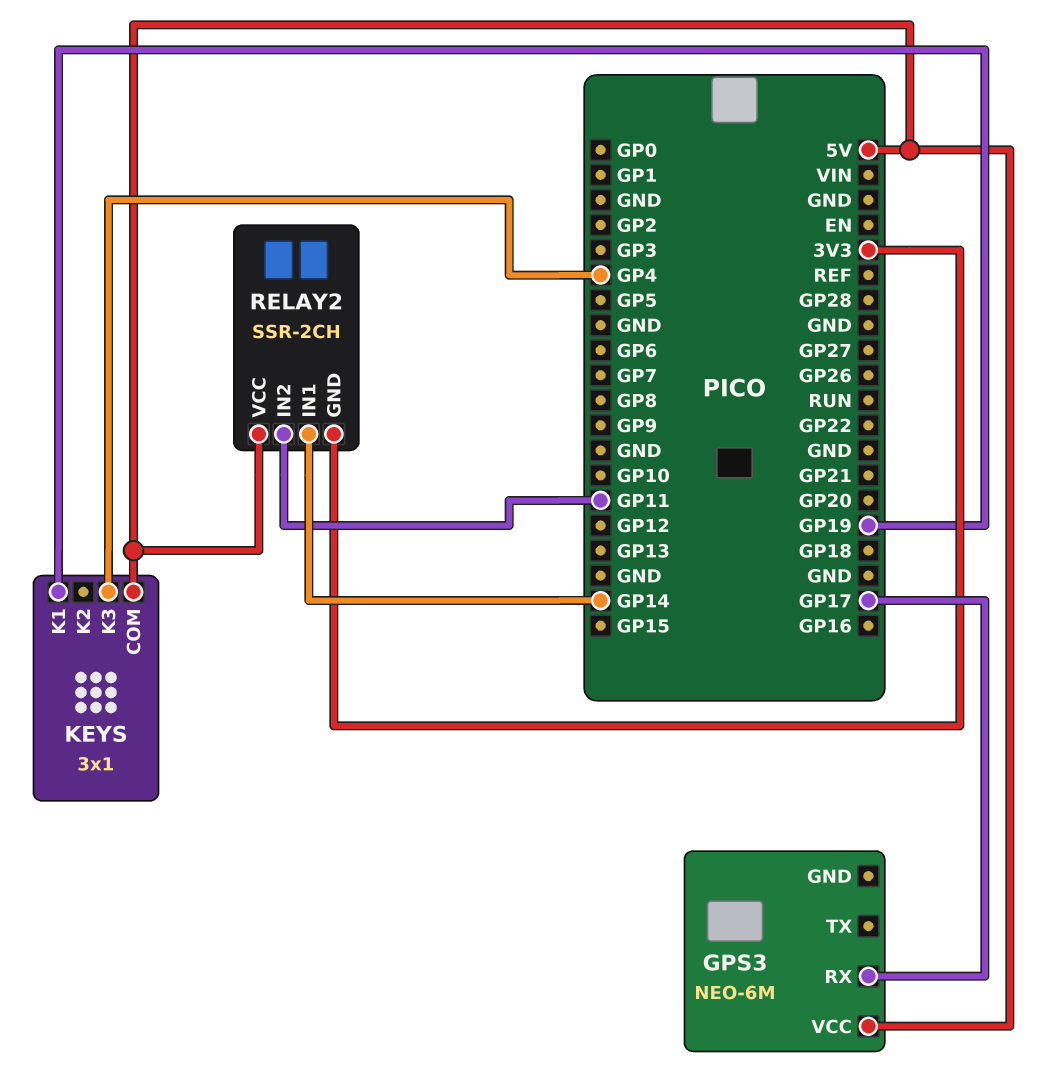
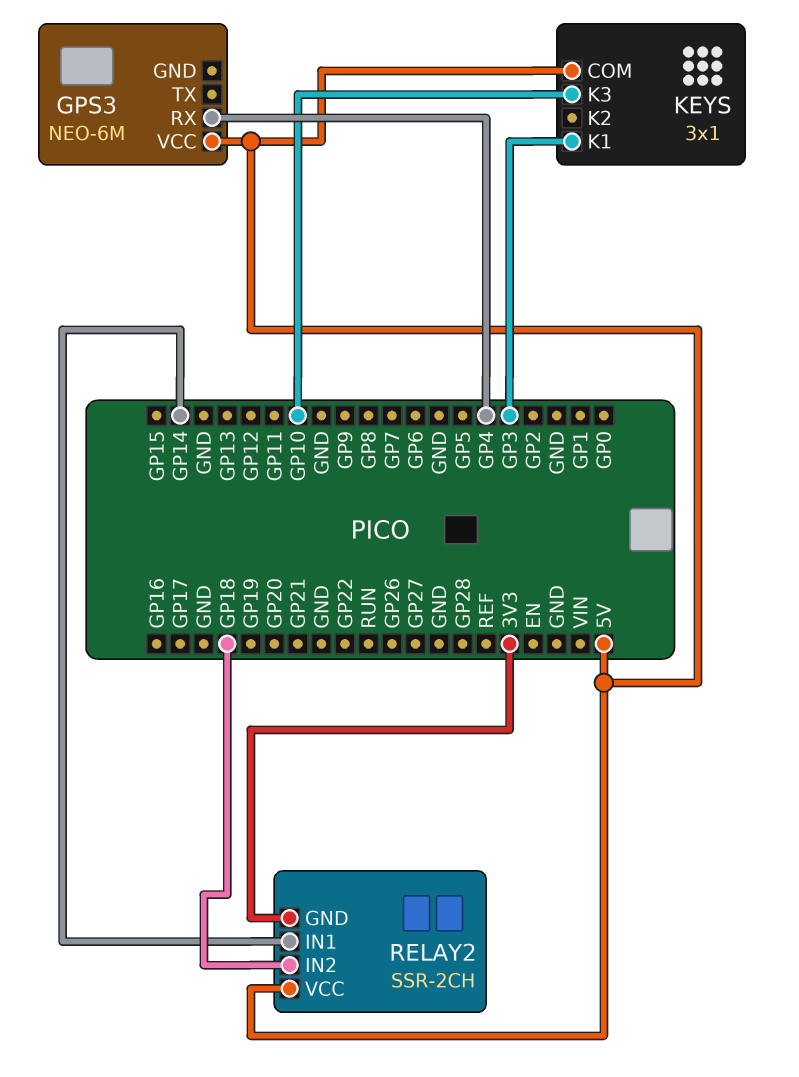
GPS3 pin RX: GP17 -> GP4
KEYS pin K1: GP19 -> GP3
KEYS pin K3: GP4 -> GP10
RELAY2 pin IN2: GP11 -> GP18

